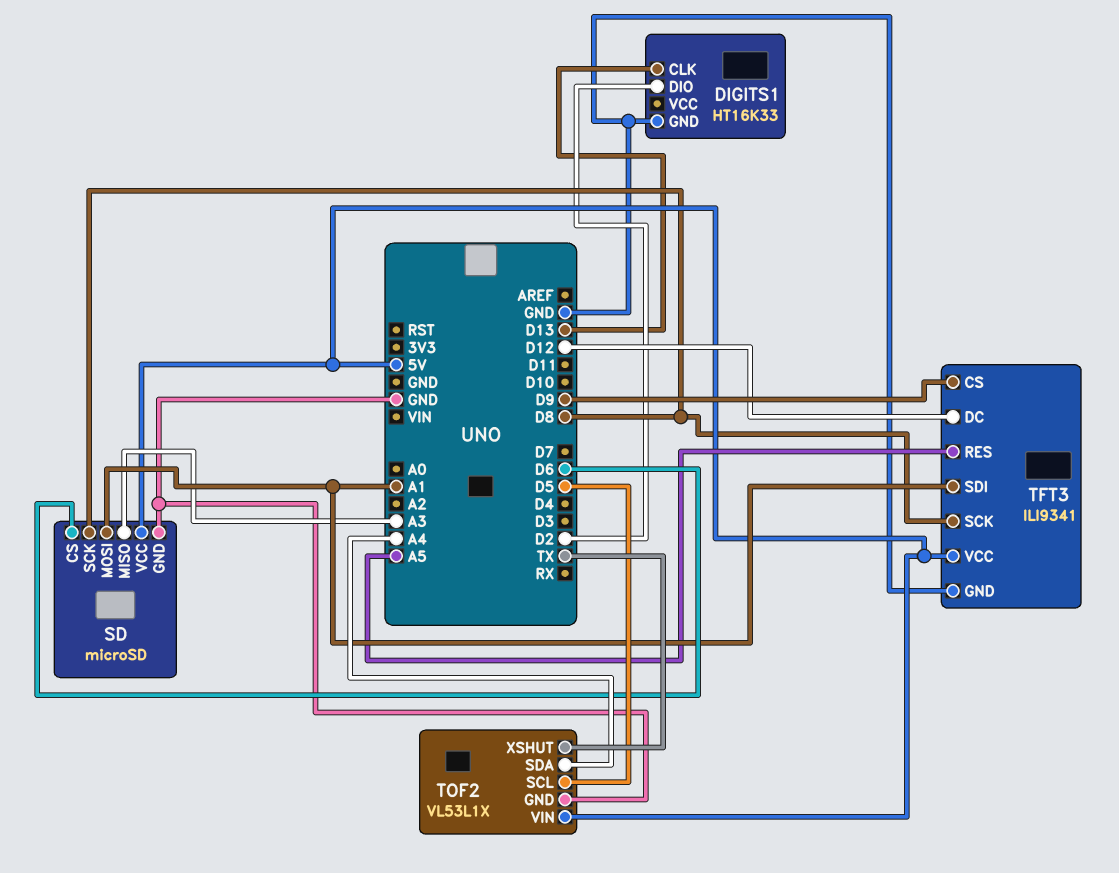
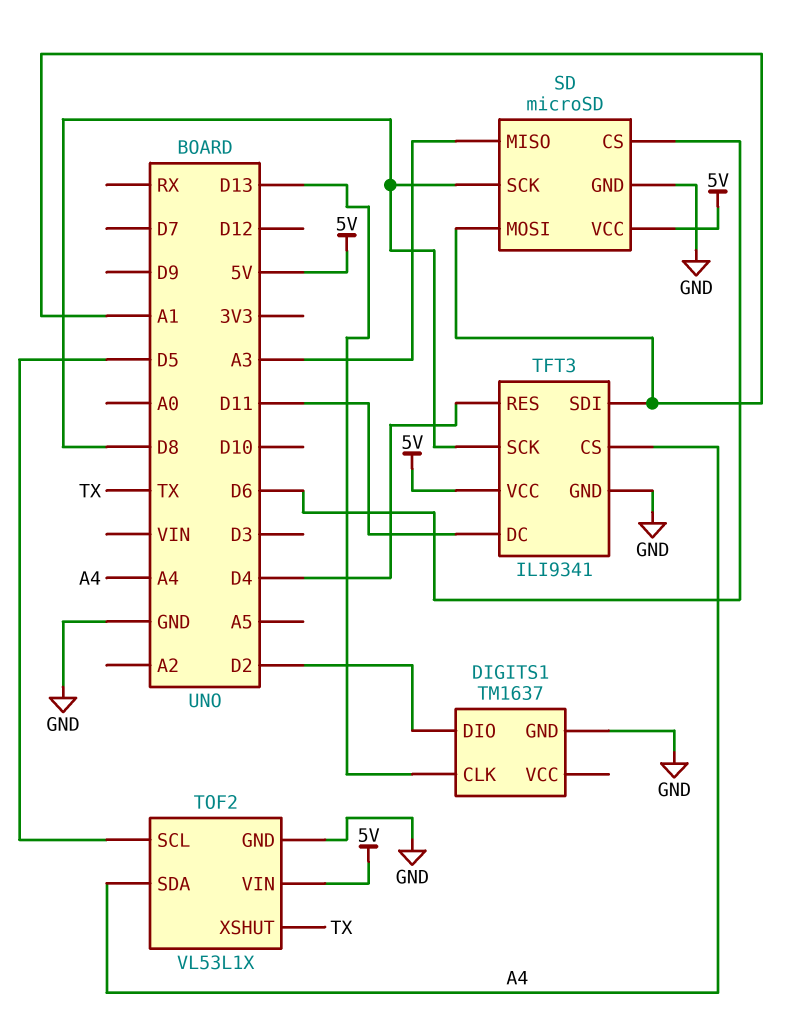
DIGITS1: HT16K33 -> TM1637
TFT3 pin CS: D9 -> A4
TFT3 pin DC: D12 -> D11
TFT3 pin RES: A5 -> D4

